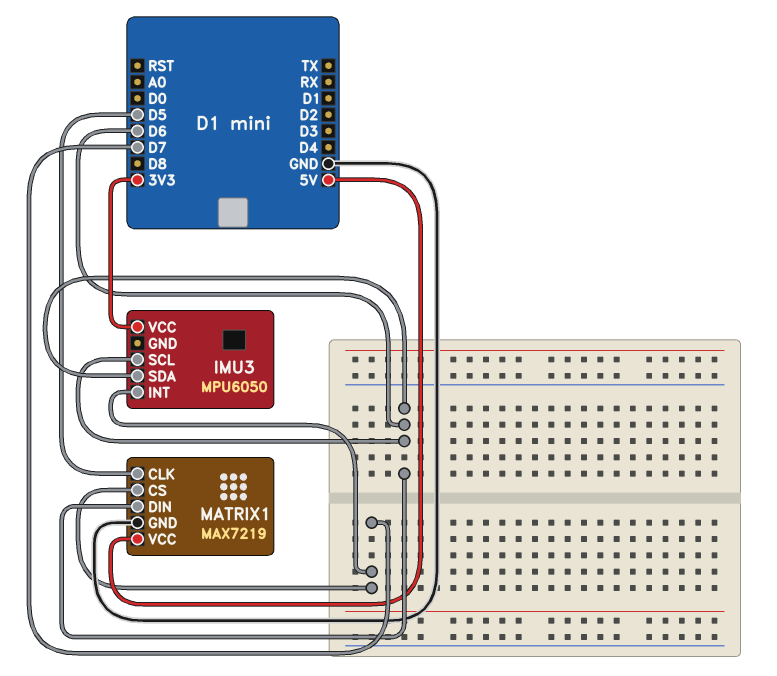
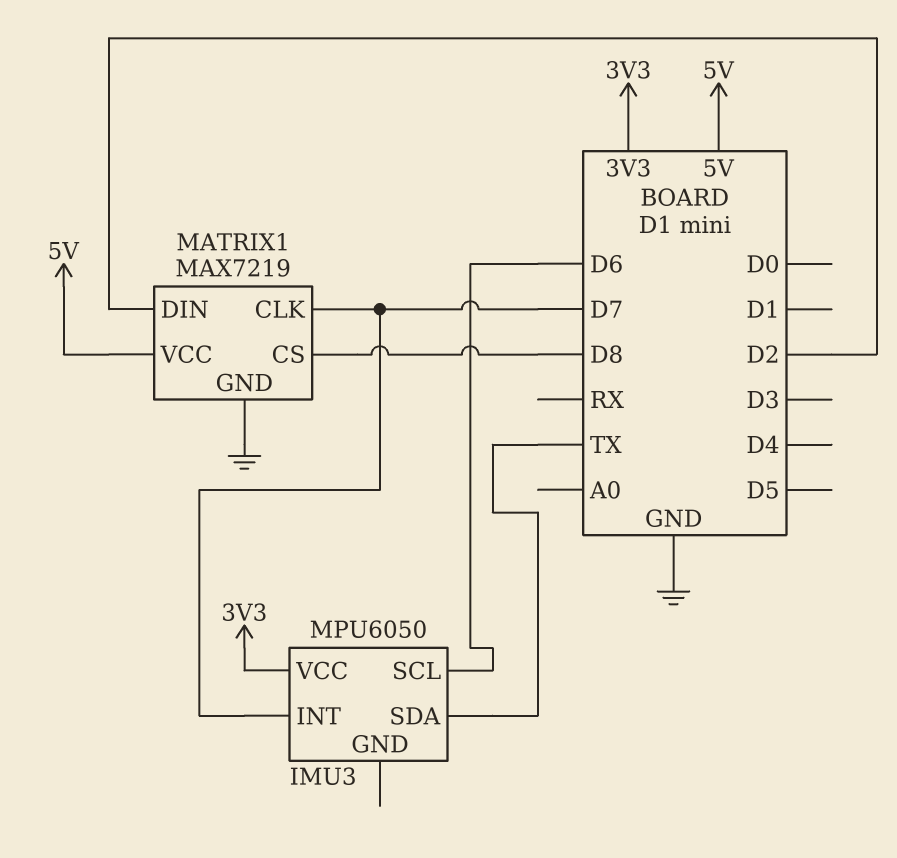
IMU3 pin SDA: D6 -> TX
MATRIX1 pin CLK: D5 -> D7
MATRIX1 pin CS: D7 -> D8
MATRIX1 pin DIN: D6 -> D2

